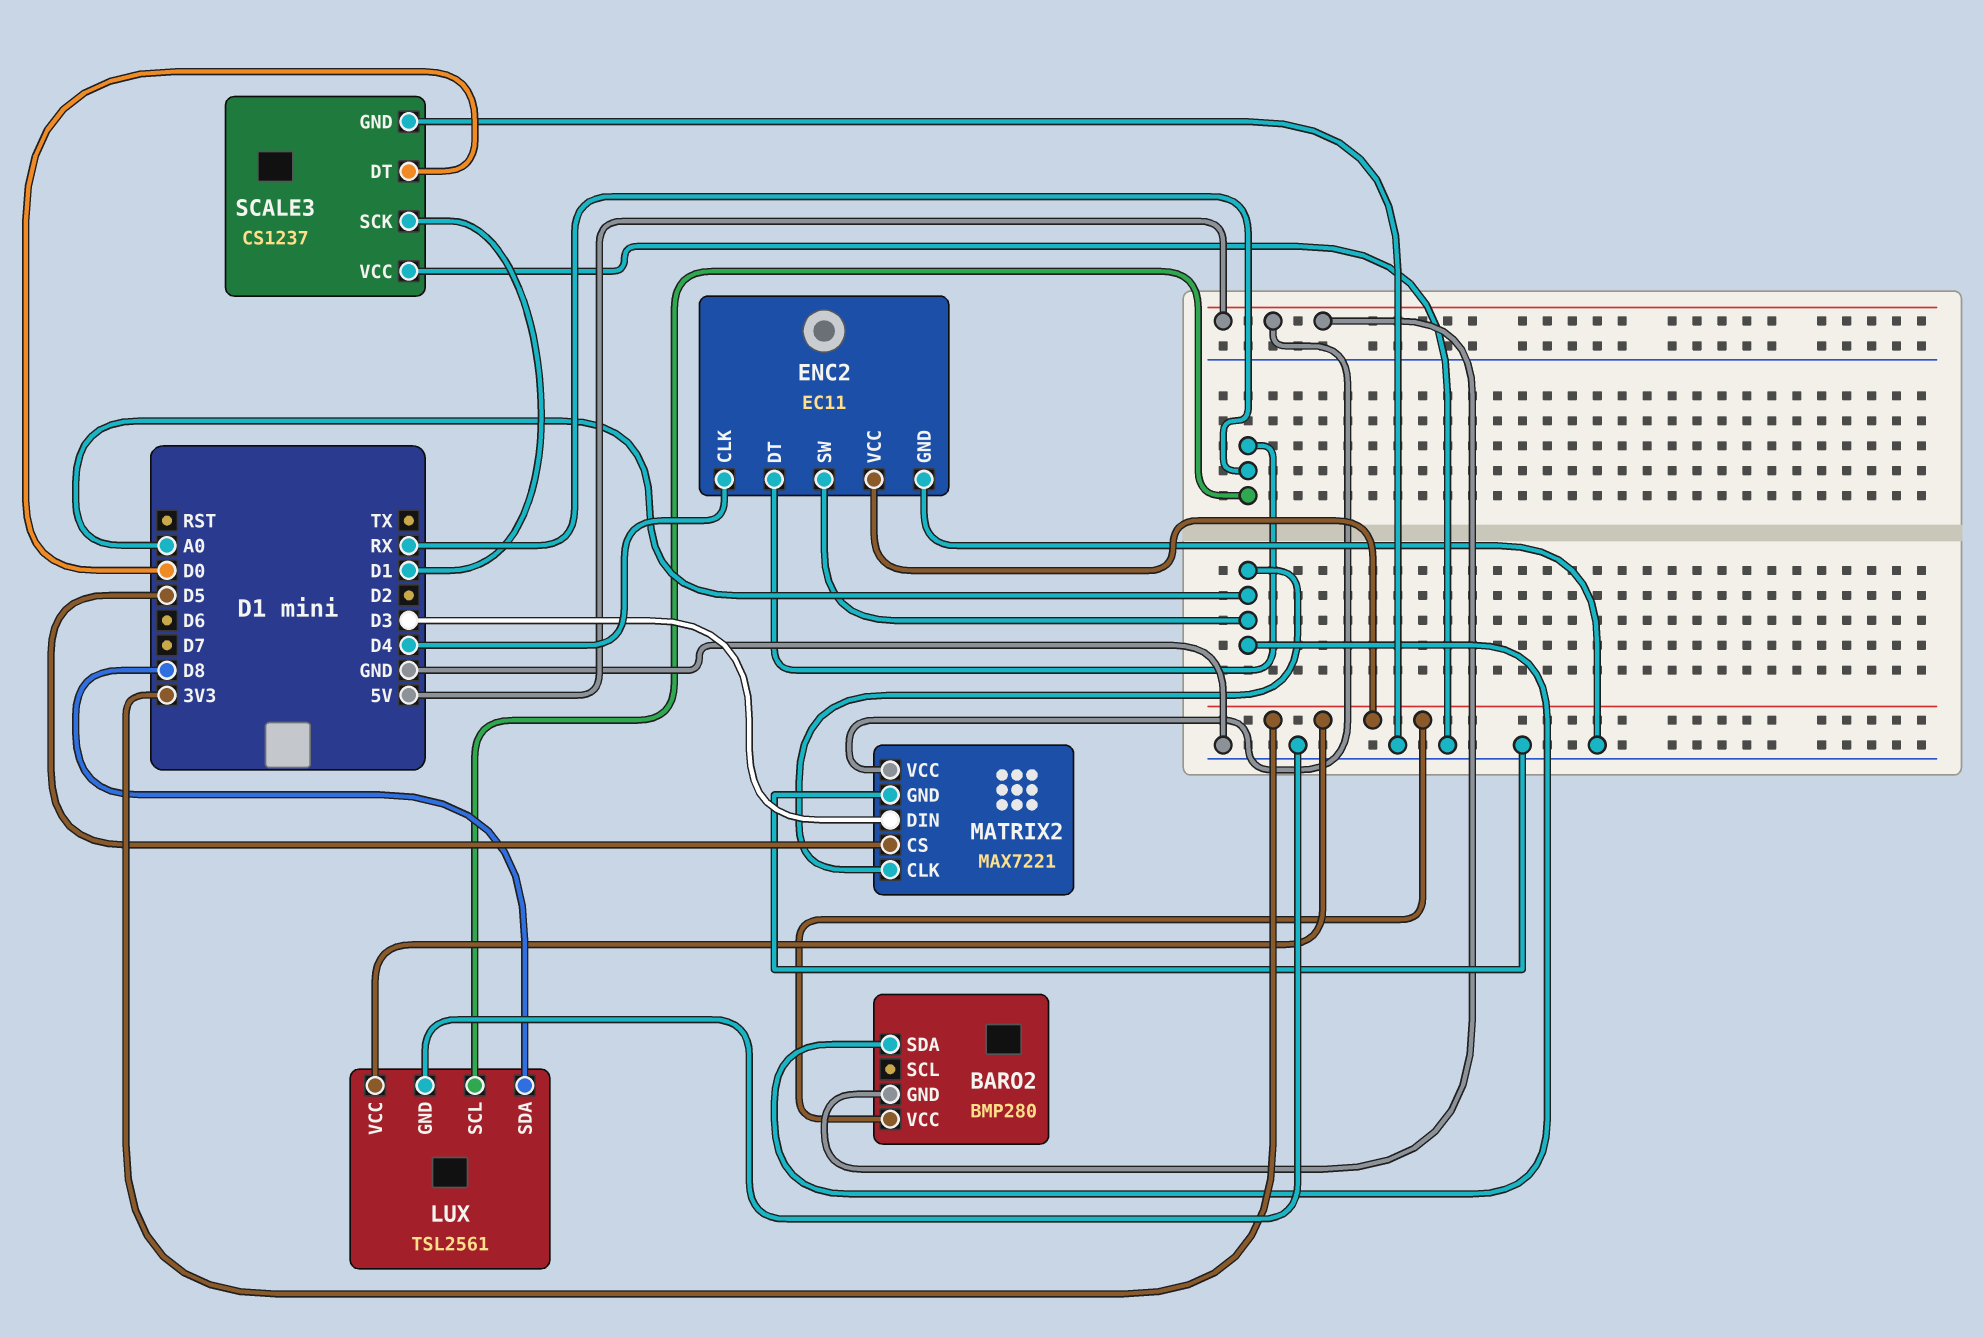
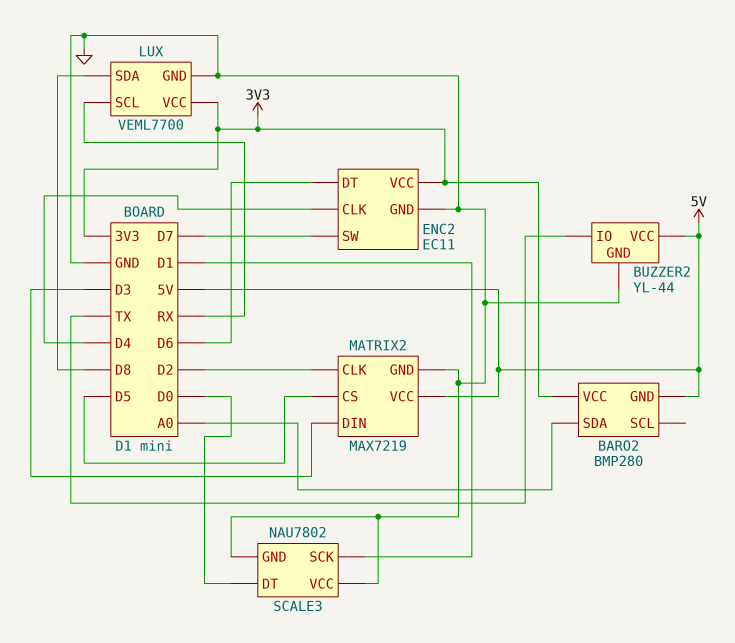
BUZZER2: none -> YL-44
BUZZER2 pin GND: none -> GND
BUZZER2 pin IO: none -> TX
BUZZER2 pin VCC: none -> 5V
ENC2 pin DT: RX -> D6
ENC2 pin SW: A0 -> D7
LUX: TSL2561 -> VEML7700
MATRIX2: MAX7221 -> MAX7219
MATRIX2 pin CLK: A0 -> D2
SCALE3: CS1237 -> NAU7802

